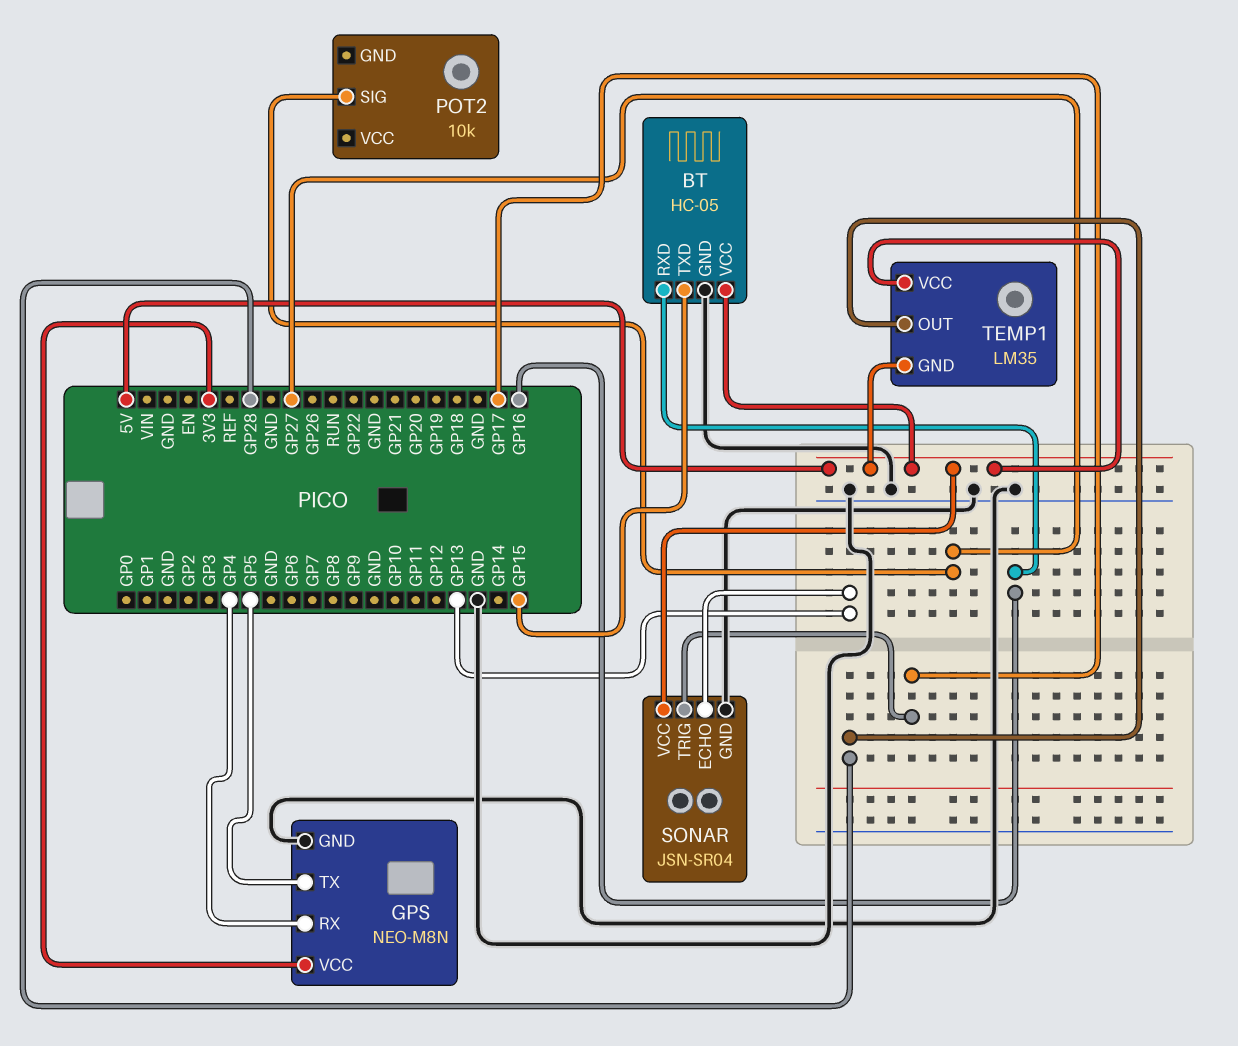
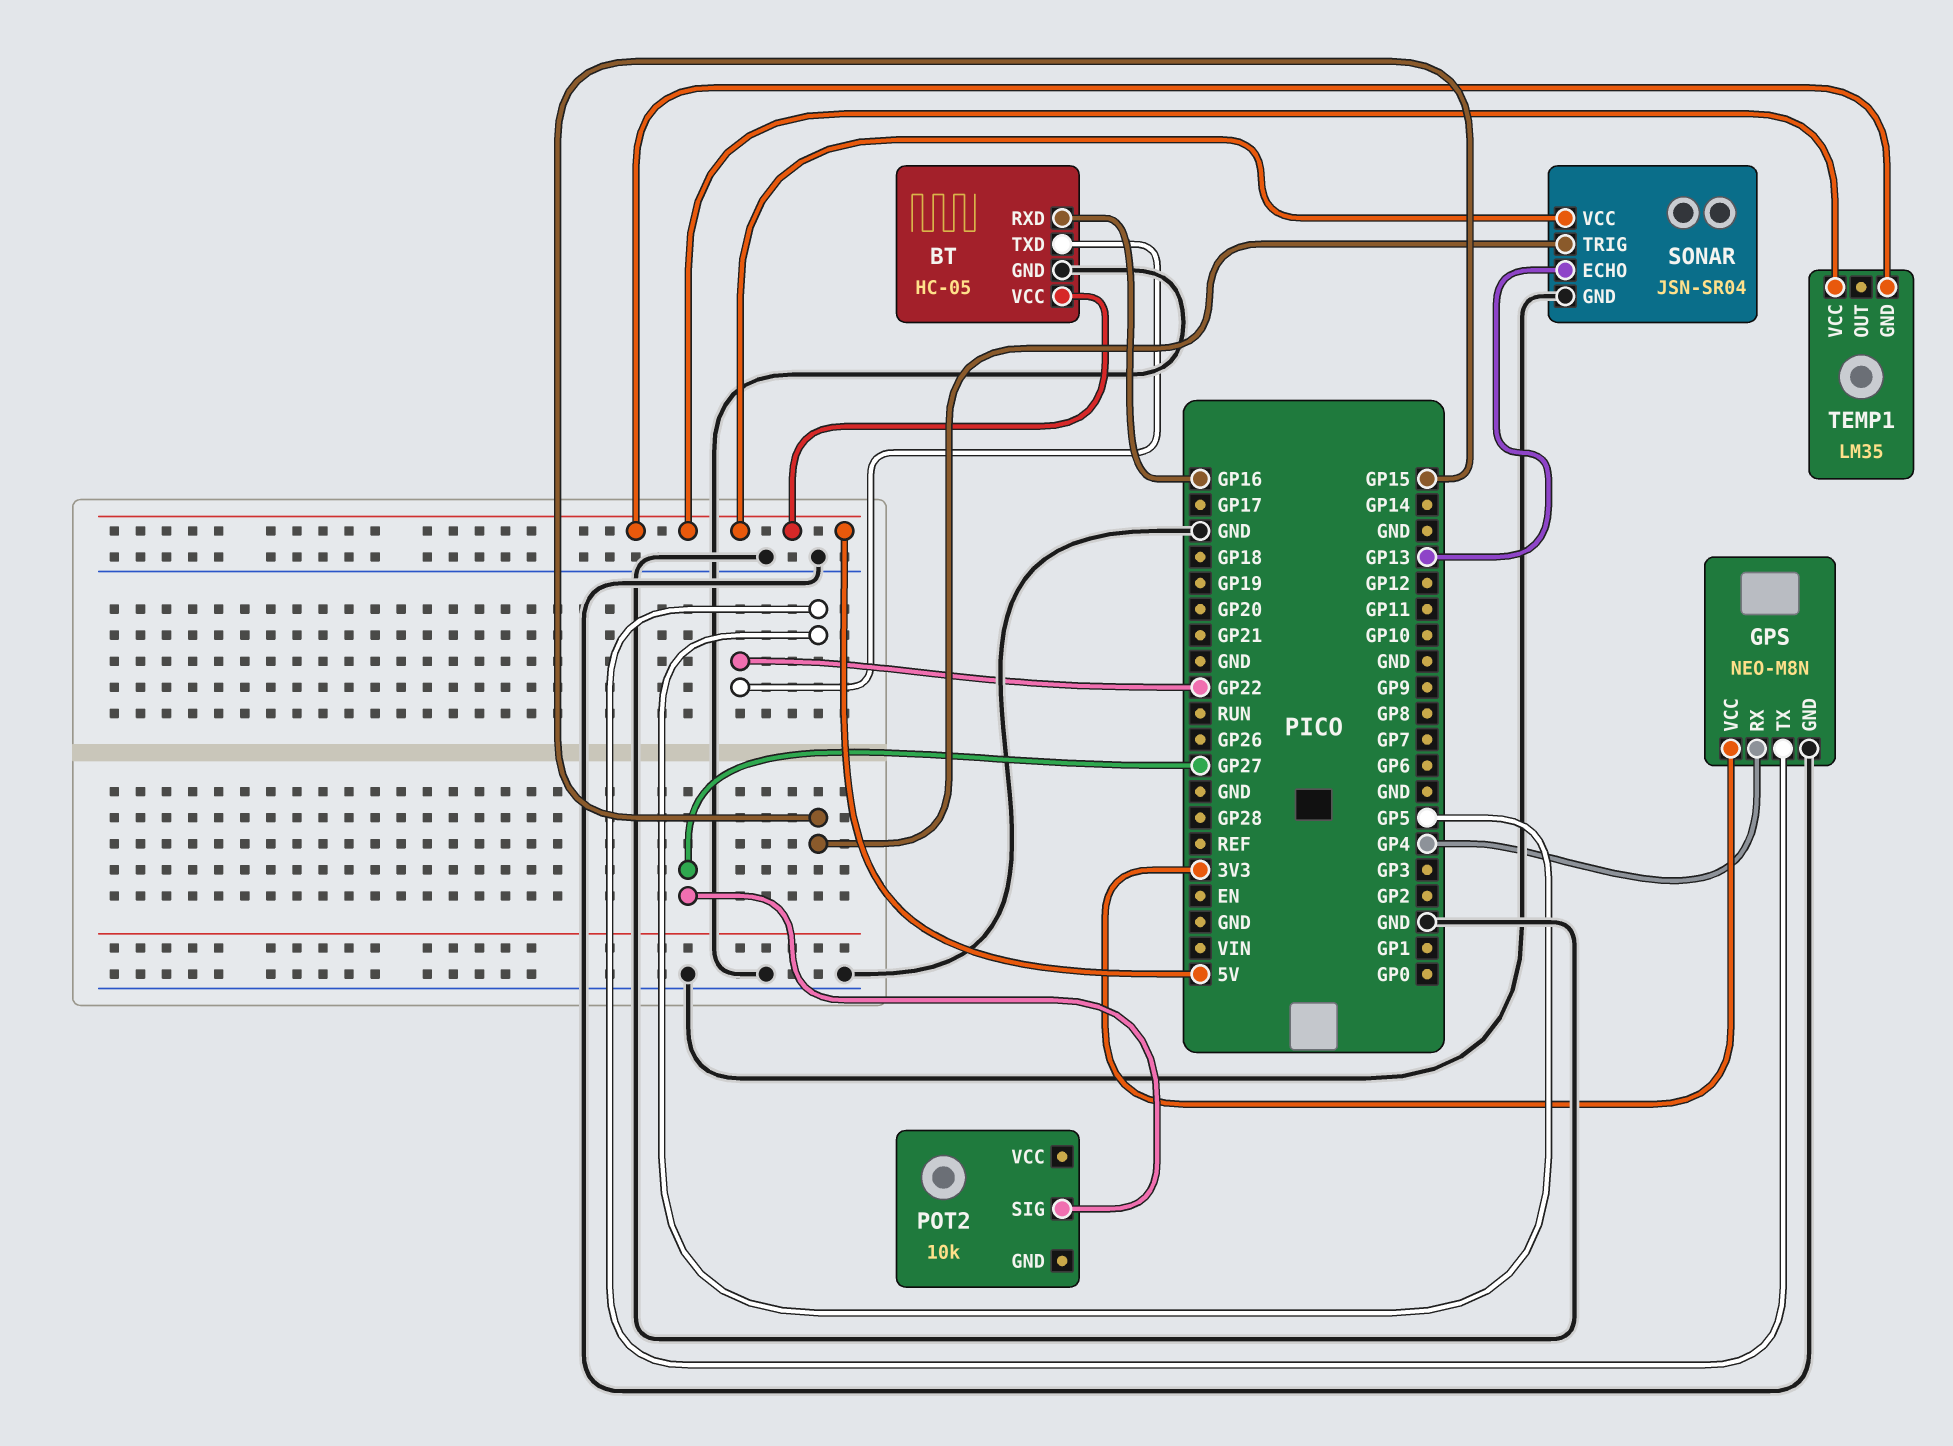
BT pin TXD: GP15 -> GP22
SONAR pin TRIG: GP17 -> GP15
TEMP1 pin OUT: GP28 -> none

